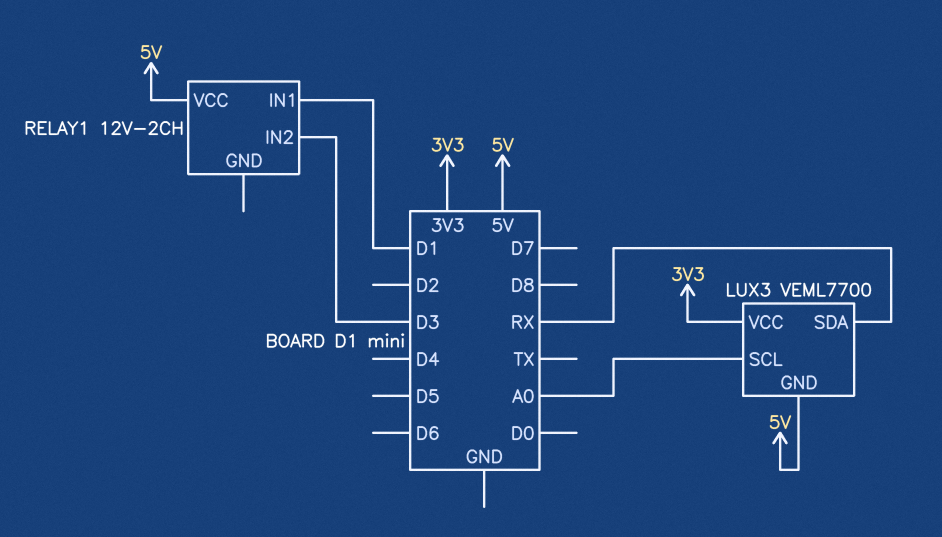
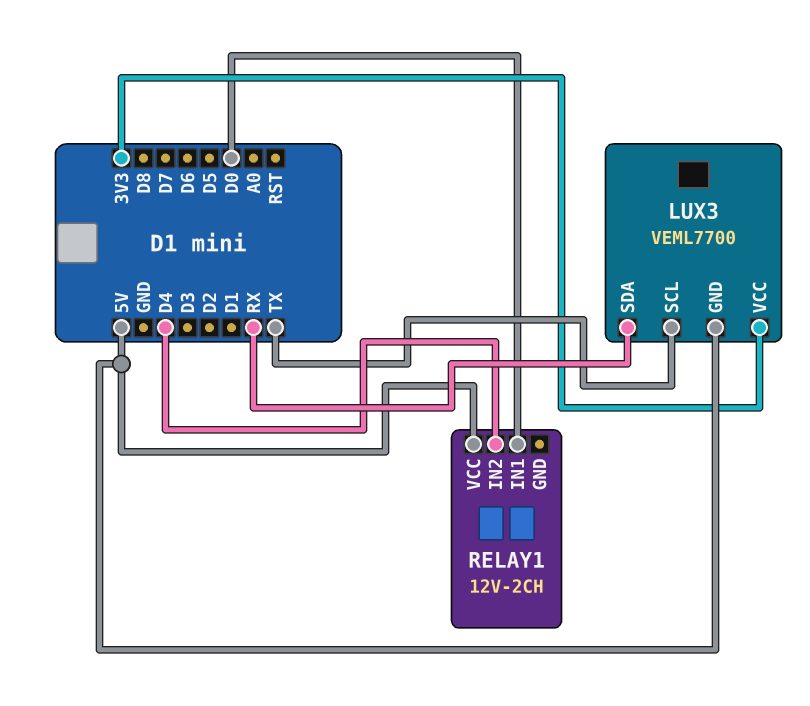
LUX3 pin SCL: A0 -> TX
RELAY1 pin IN1: D1 -> D0
RELAY1 pin IN2: D3 -> D4

